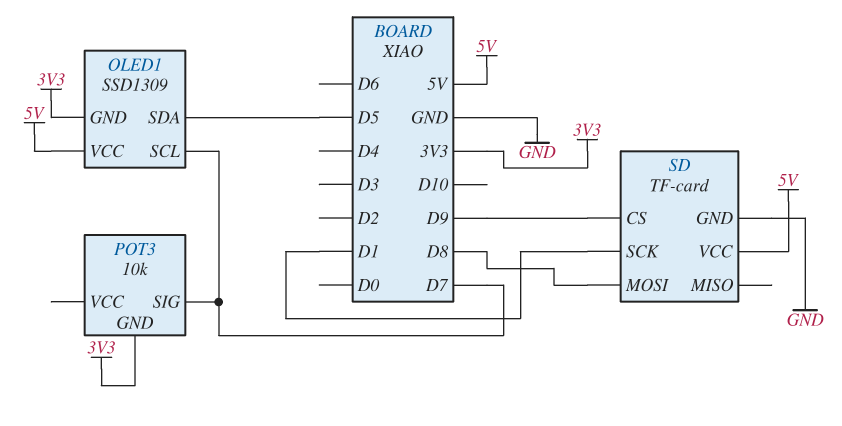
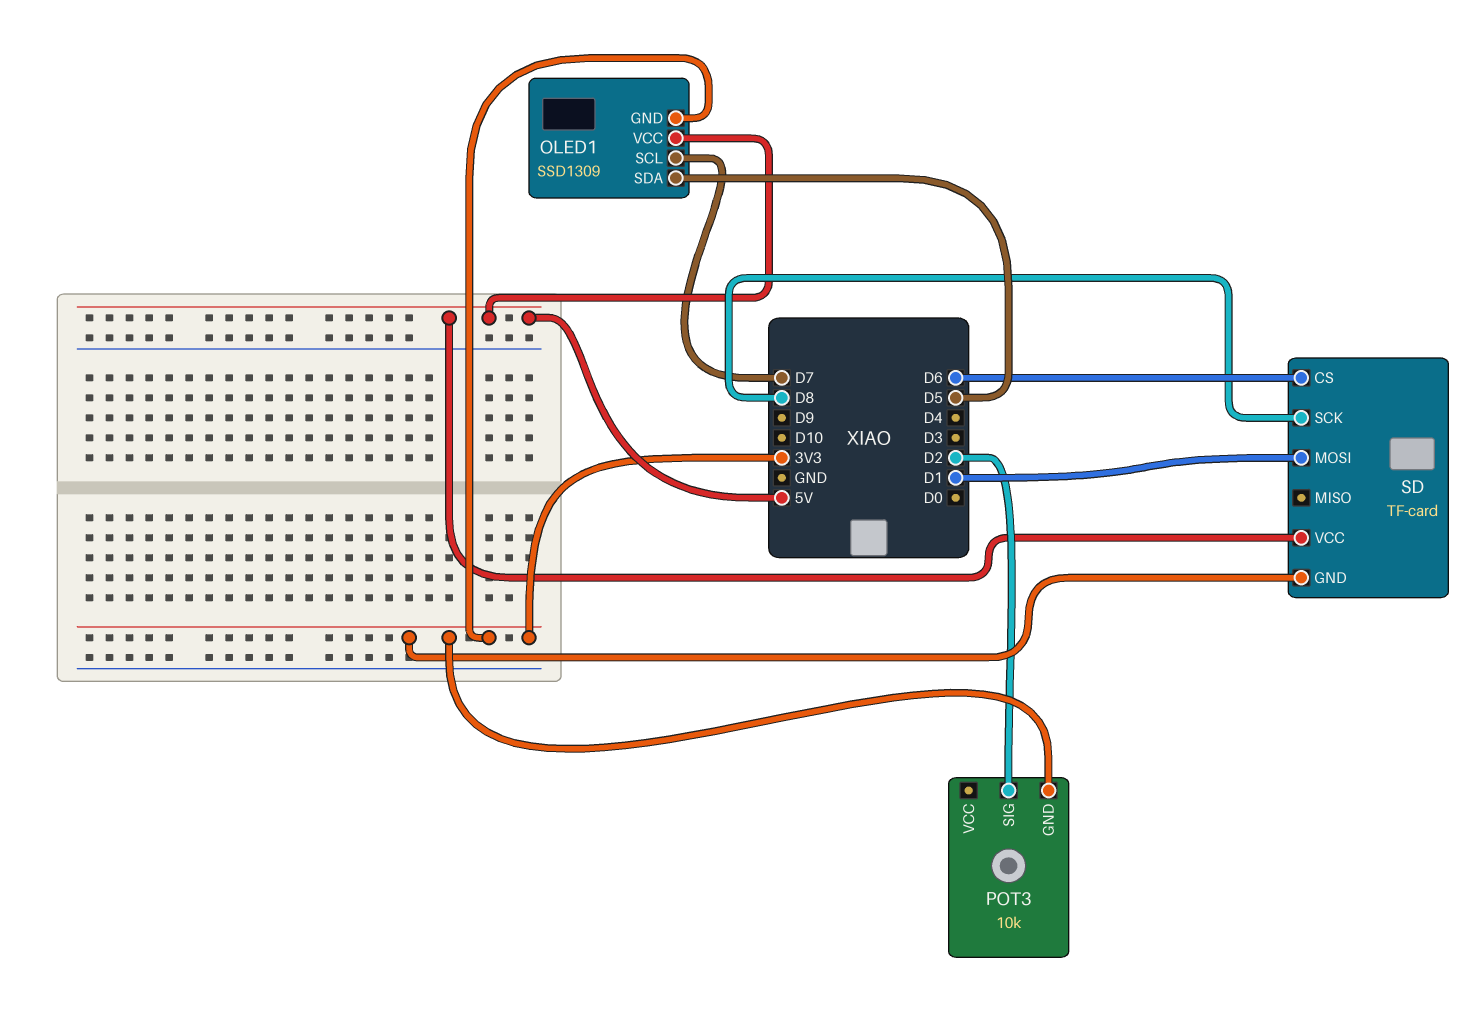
POT3 pin SIG: D7 -> D2
SD pin CS: D9 -> D6
SD pin GND: GND -> 3V3
SD pin MOSI: D8 -> D1
SD pin SCK: D1 -> D8

